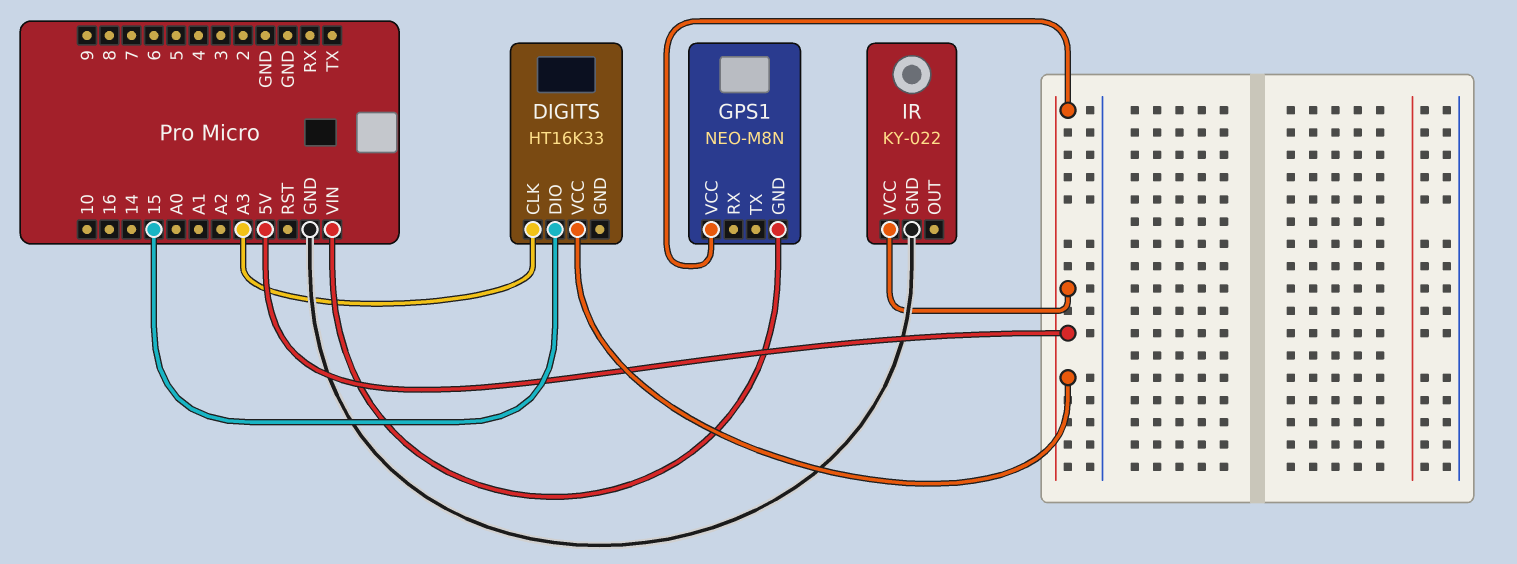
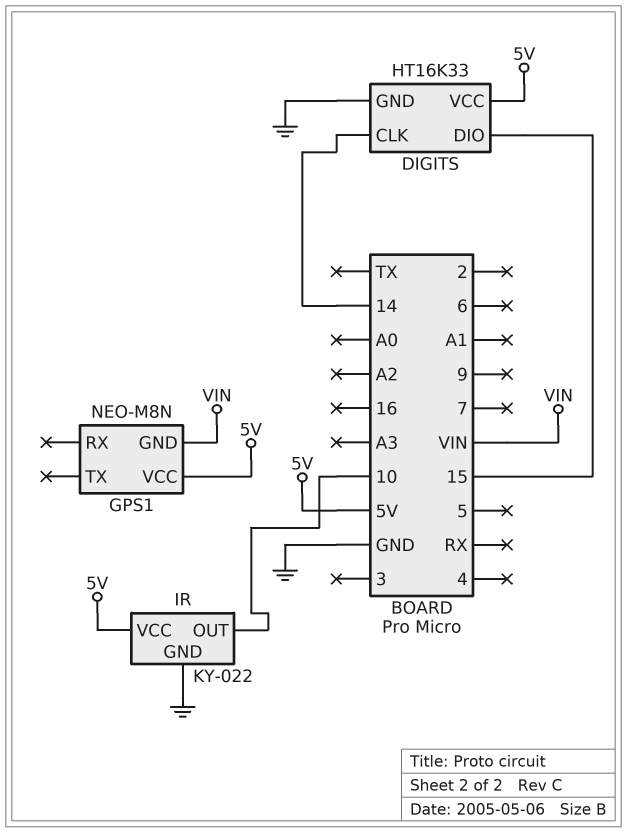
DIGITS pin CLK: A3 -> 14
DIGITS pin GND: none -> GND
IR pin OUT: none -> 10

